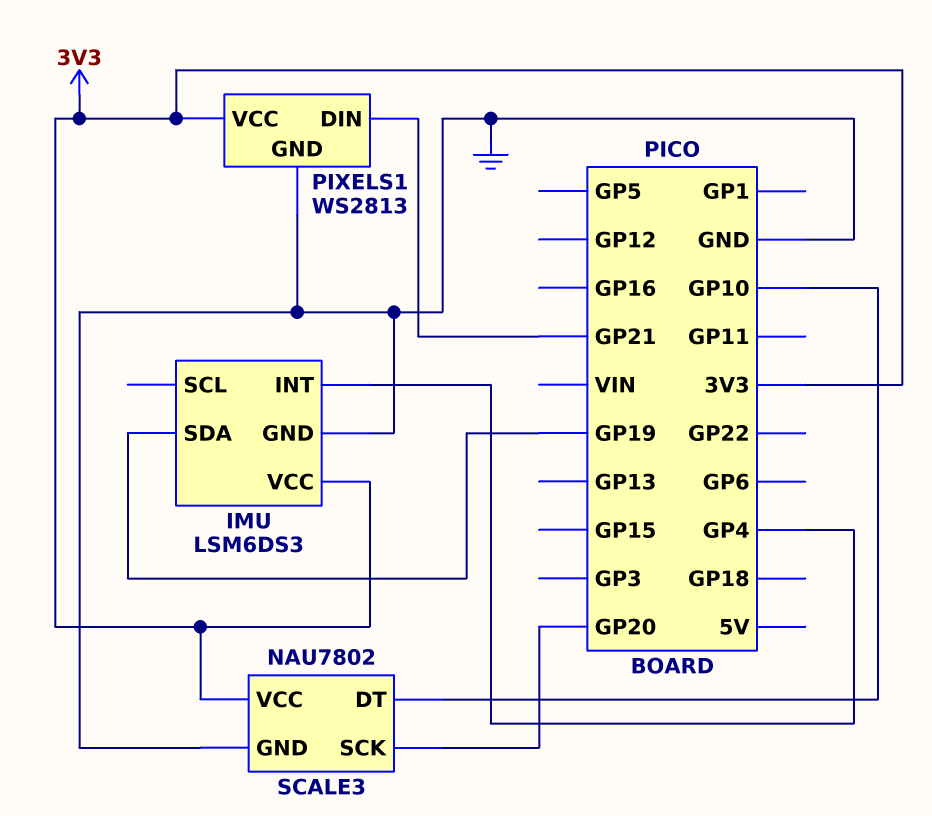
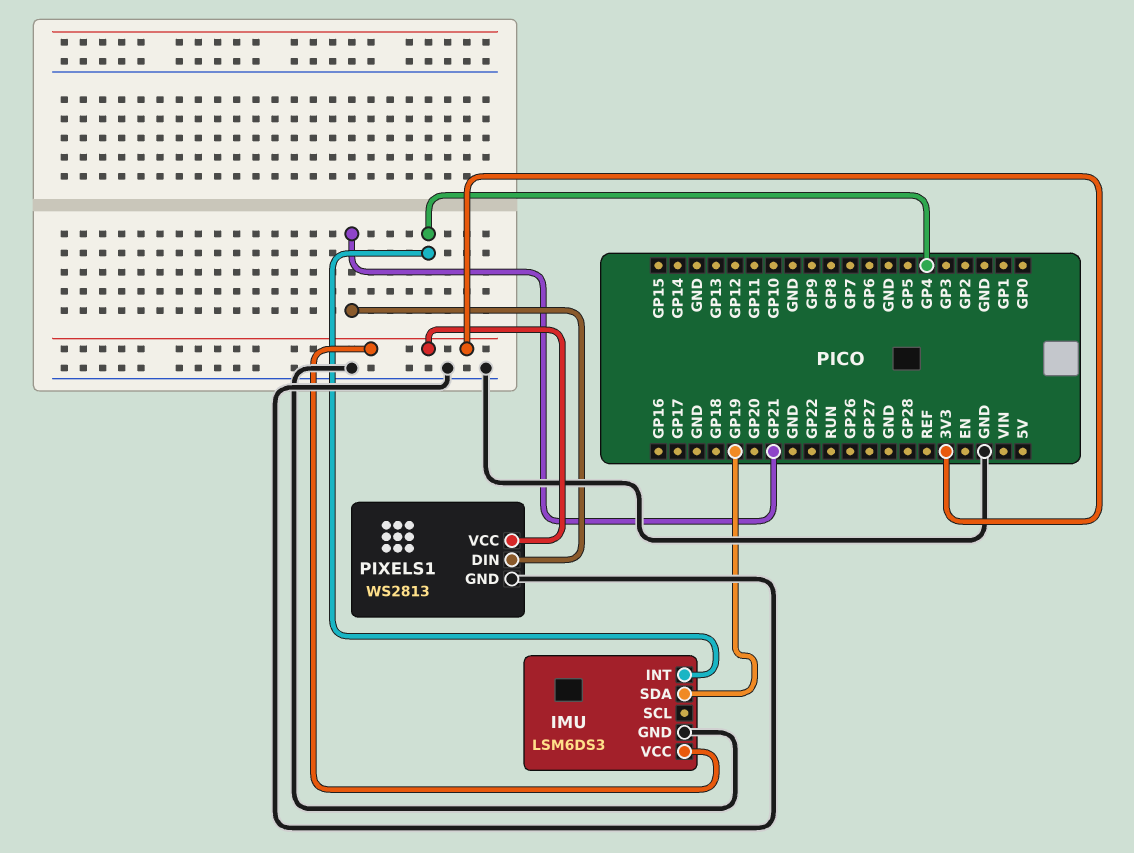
SCALE3: NAU7802 -> none
SCALE3 pin DT: GP10 -> none
SCALE3 pin GND: GND -> none
SCALE3 pin SCK: GP20 -> none
SCALE3 pin VCC: 3V3 -> none

